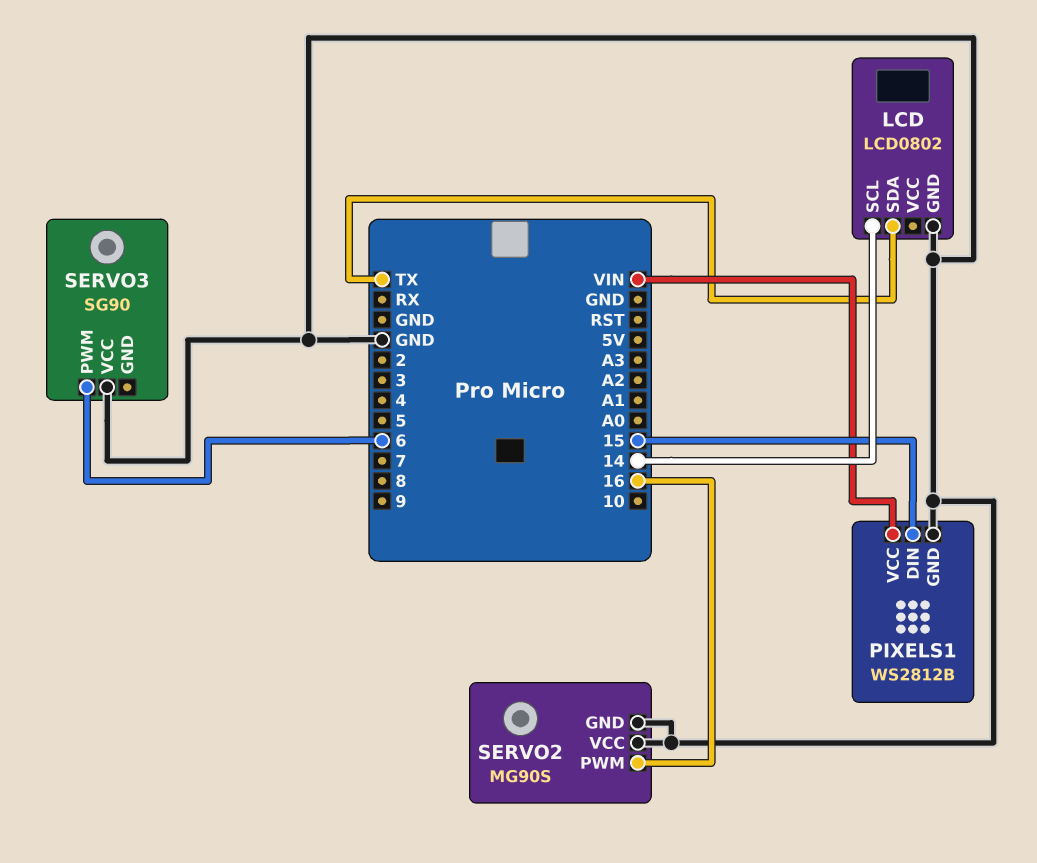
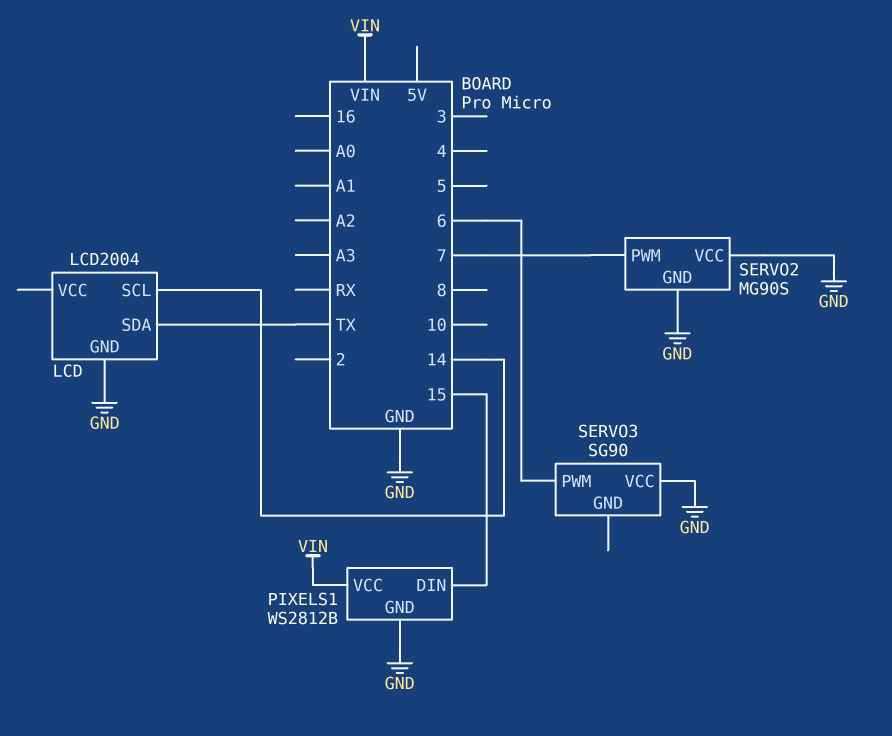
LCD: LCD0802 -> LCD2004
SERVO2 pin PWM: 16 -> 7

